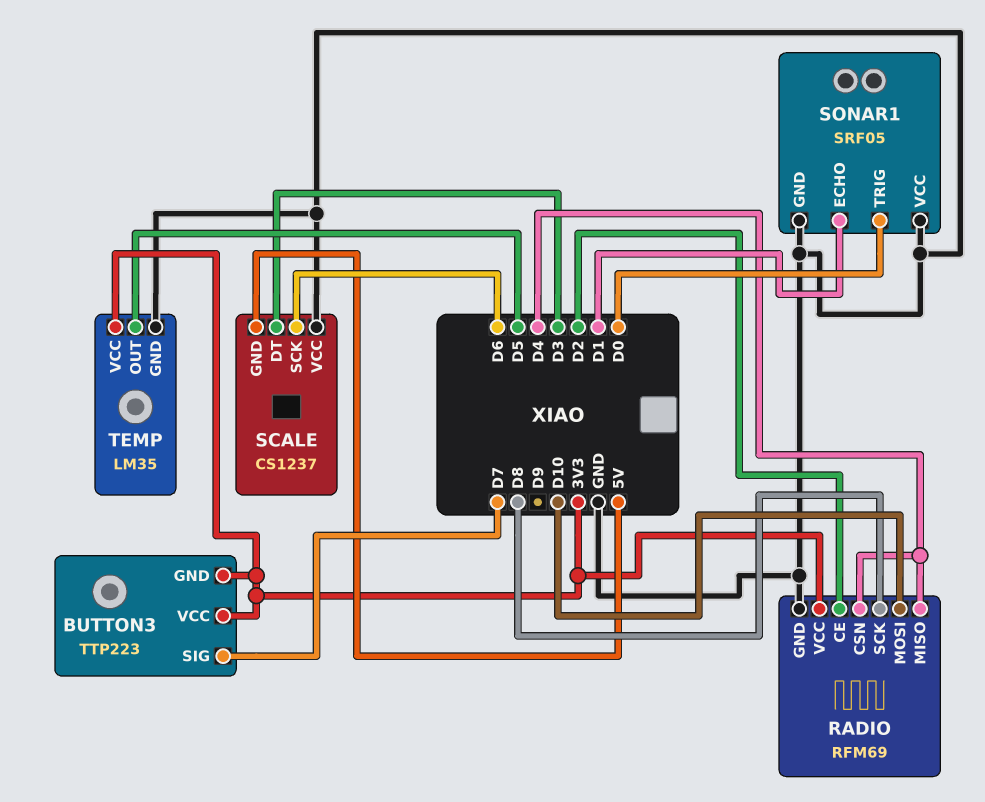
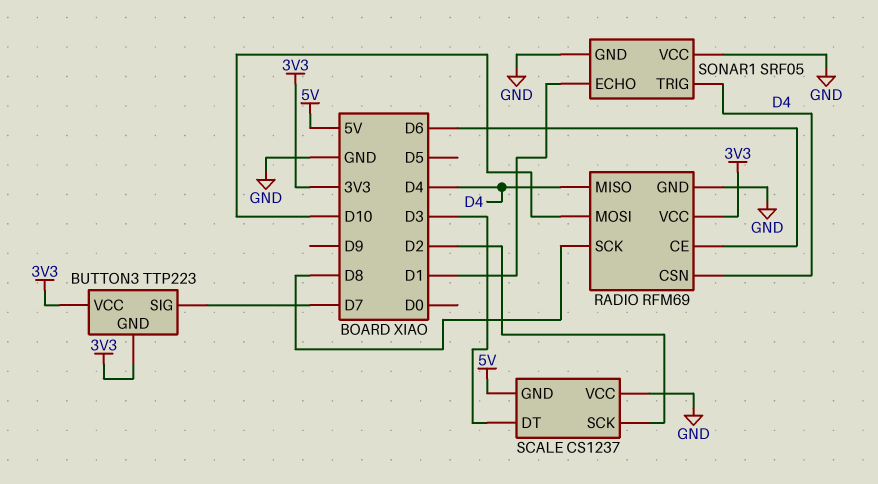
RADIO pin CE: D2 -> D6
SCALE pin SCK: D6 -> D2
SONAR1 pin TRIG: D0 -> D4
TEMP: LM35 -> none
TEMP pin GND: GND -> none
TEMP pin OUT: D5 -> none
TEMP pin VCC: 3V3 -> none

